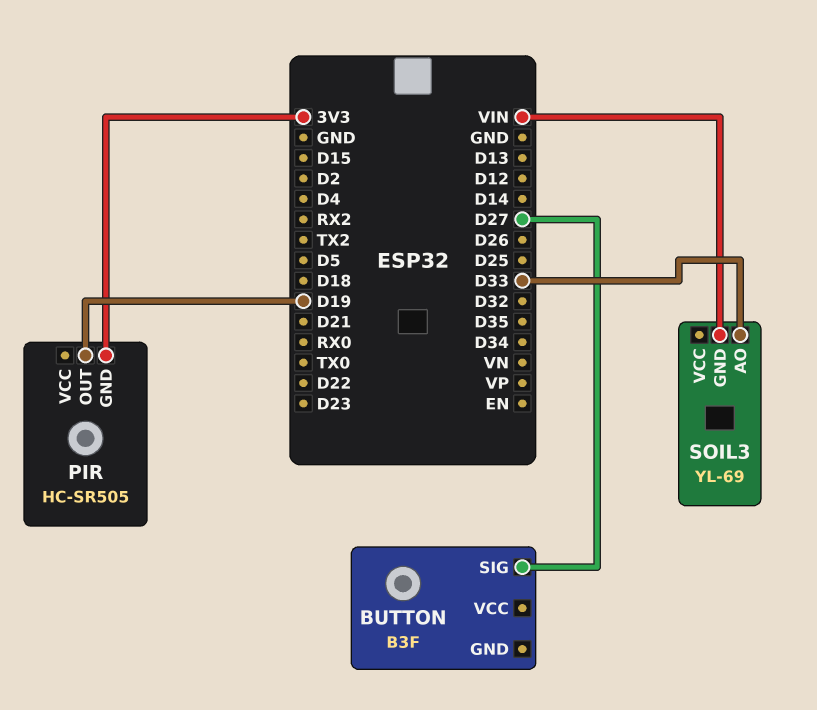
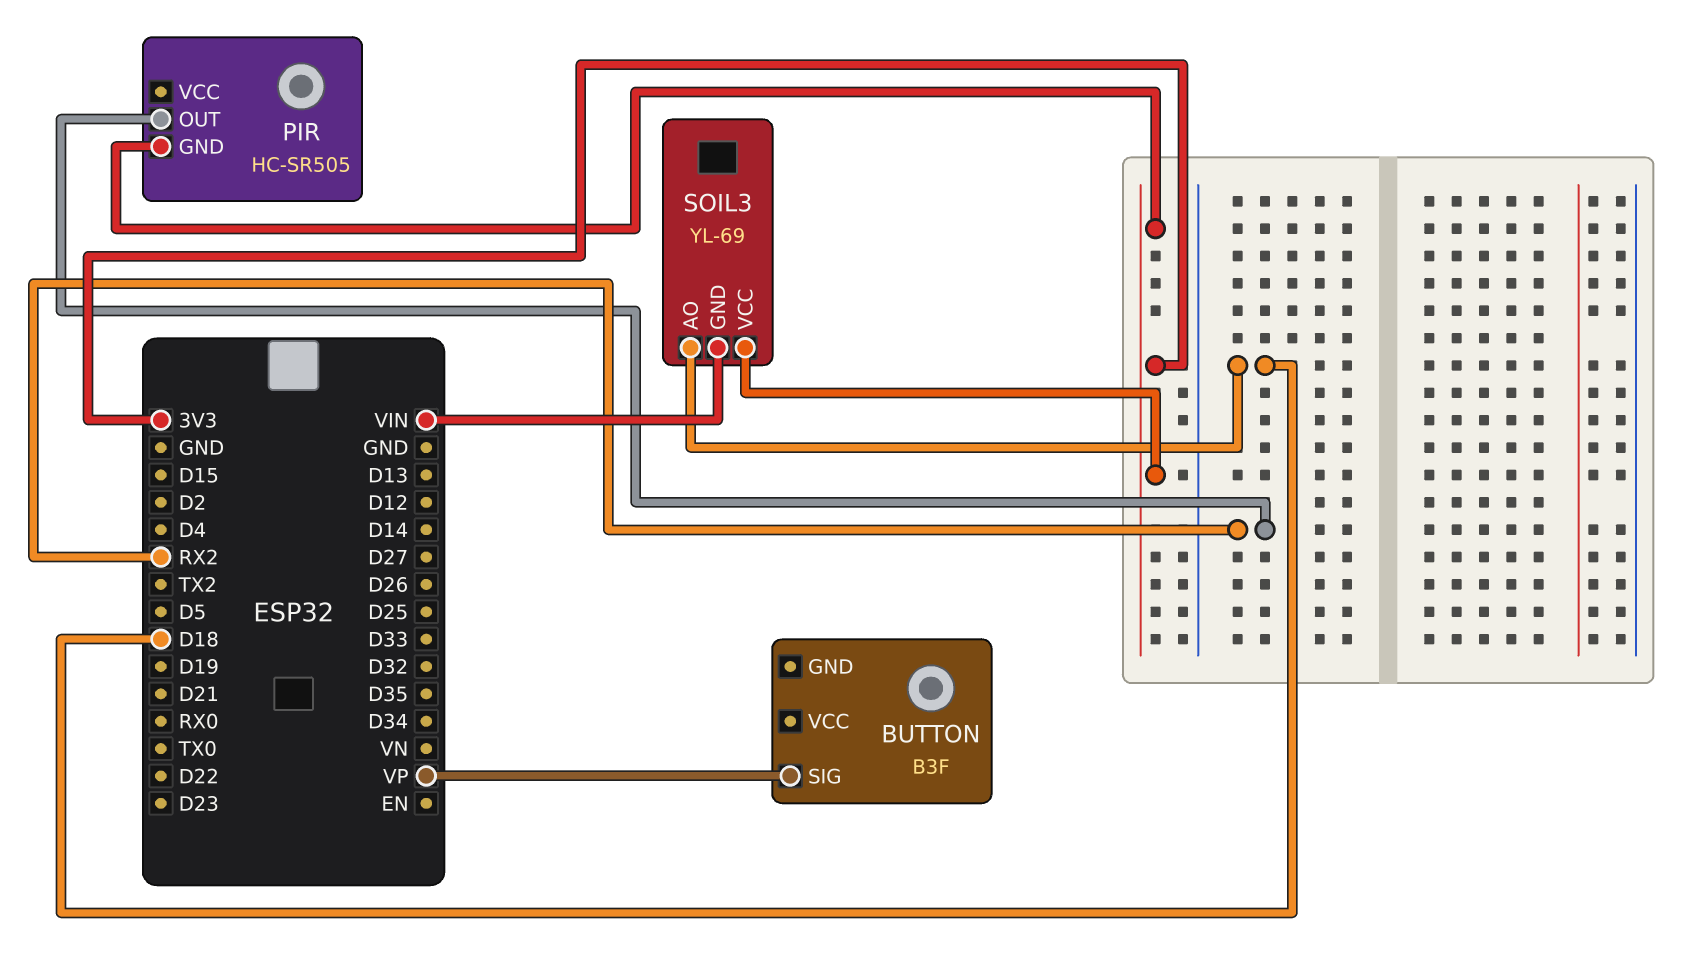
BUTTON pin SIG: D27 -> VP
PIR pin OUT: D19 -> RX2
SOIL3 pin AO: D33 -> D18
SOIL3 pin VCC: none -> 3V3

